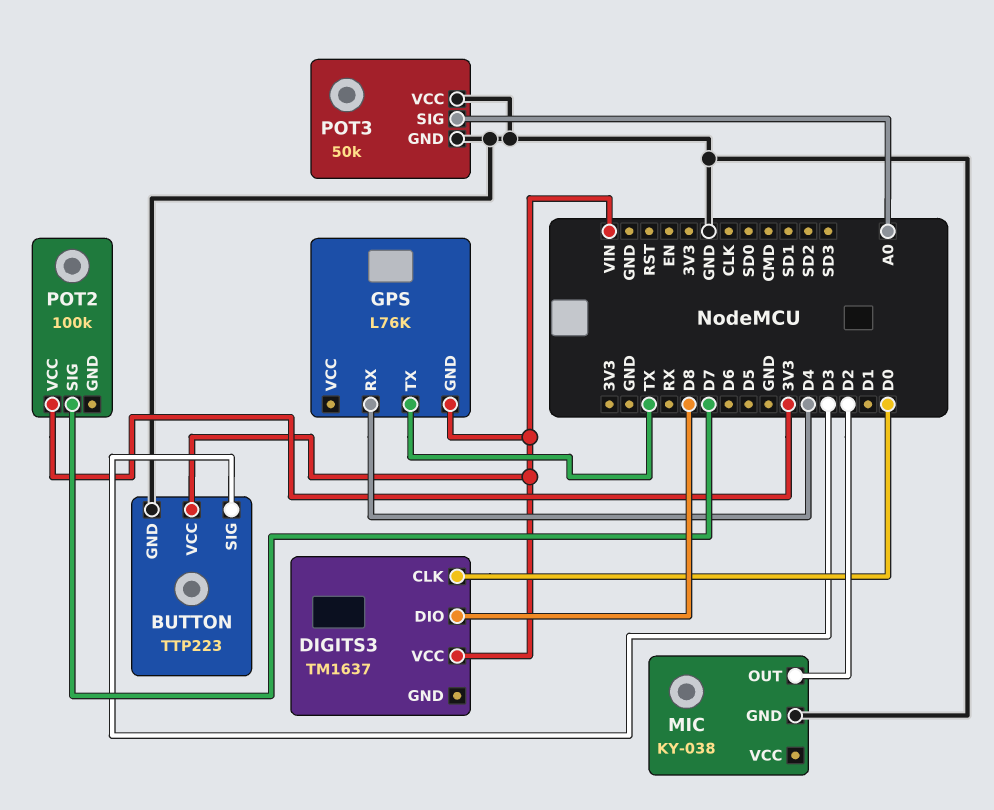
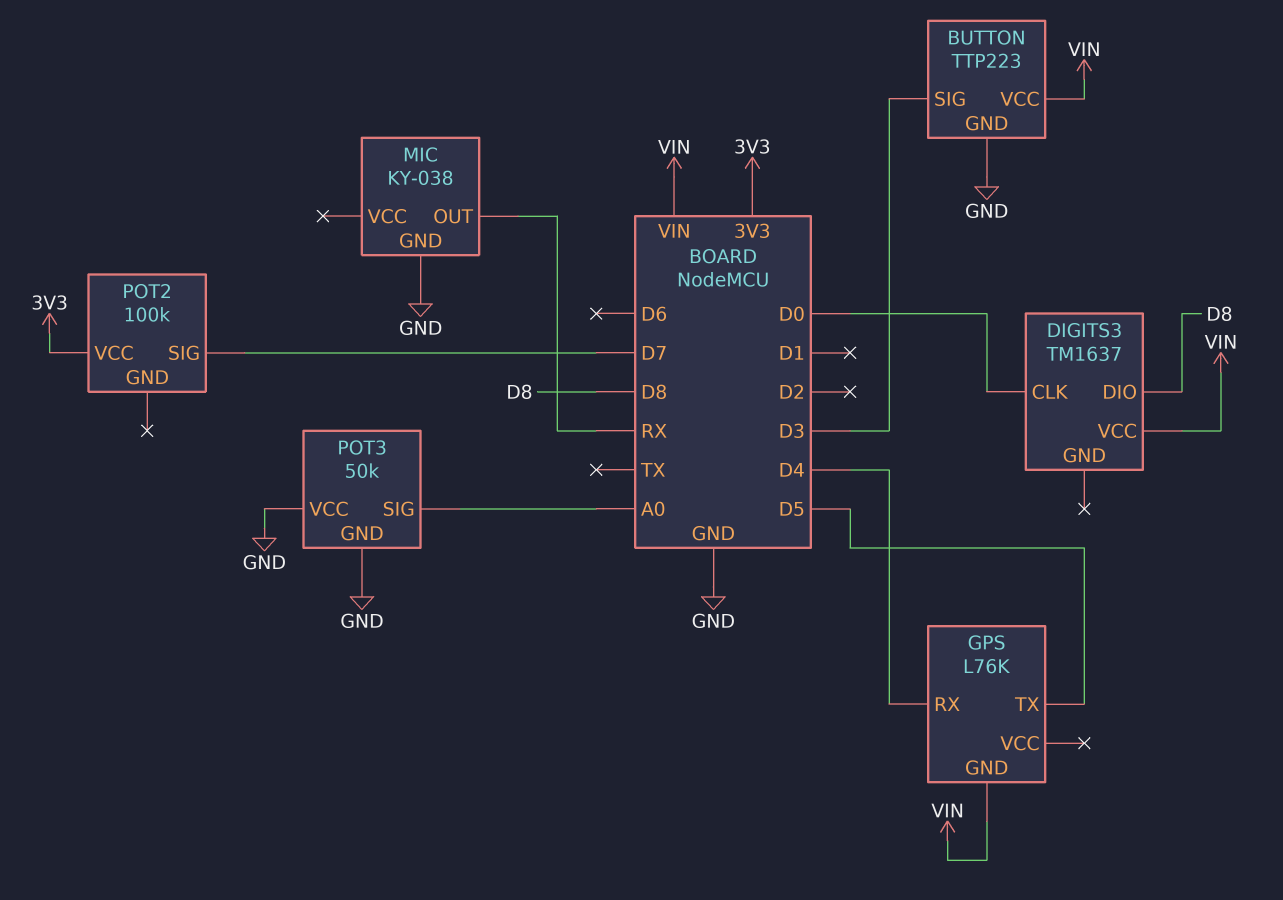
GPS pin TX: TX -> D5
MIC pin OUT: D2 -> RX

